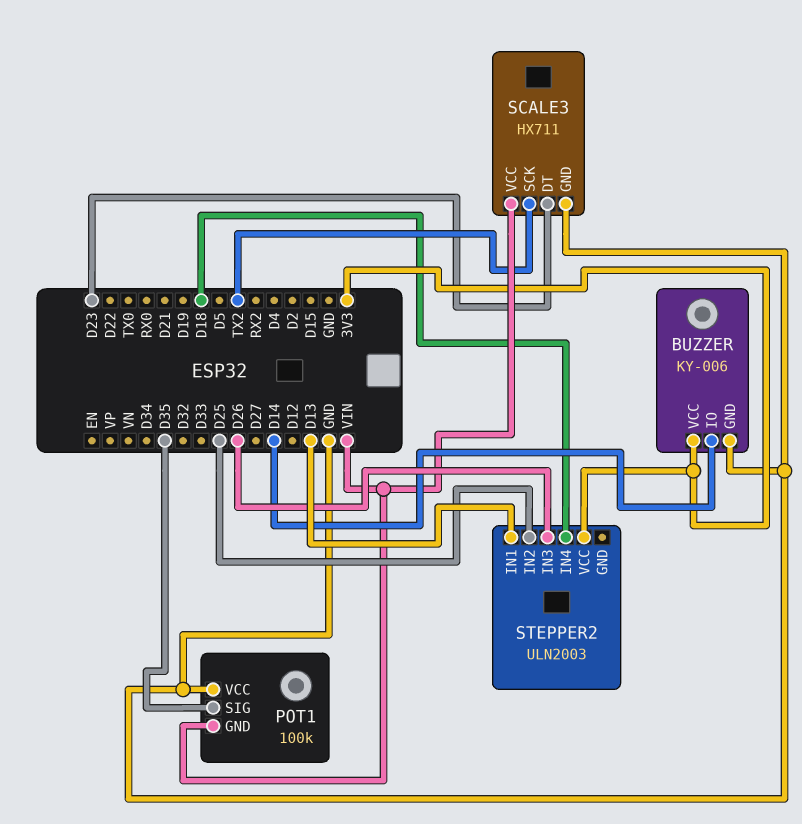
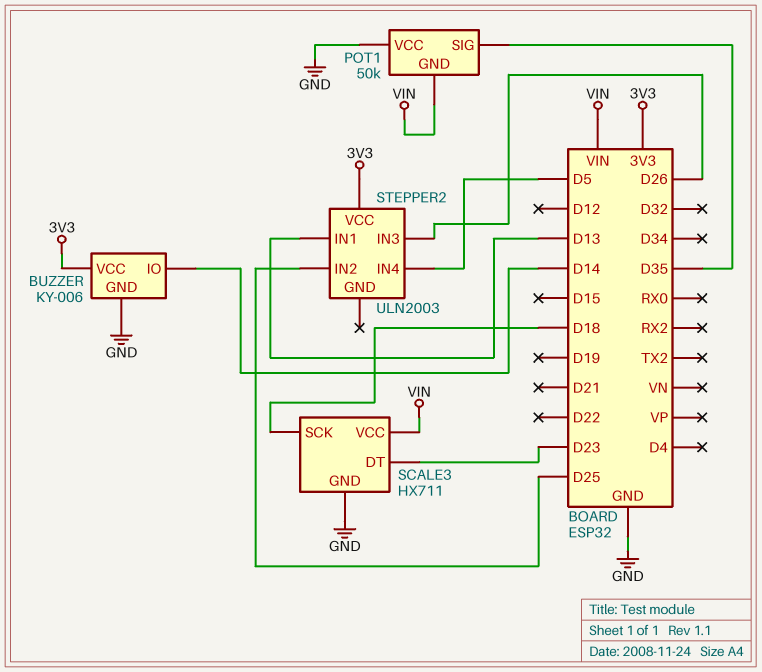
POT1: 100k -> 50k
SCALE3 pin SCK: TX2 -> D18
STEPPER2 pin IN4: D18 -> D5

